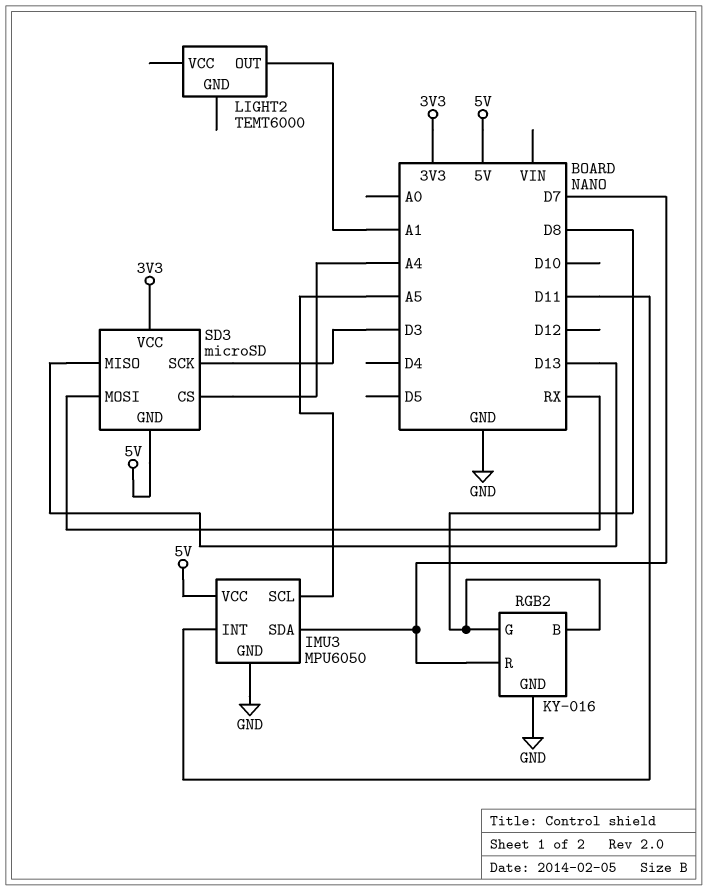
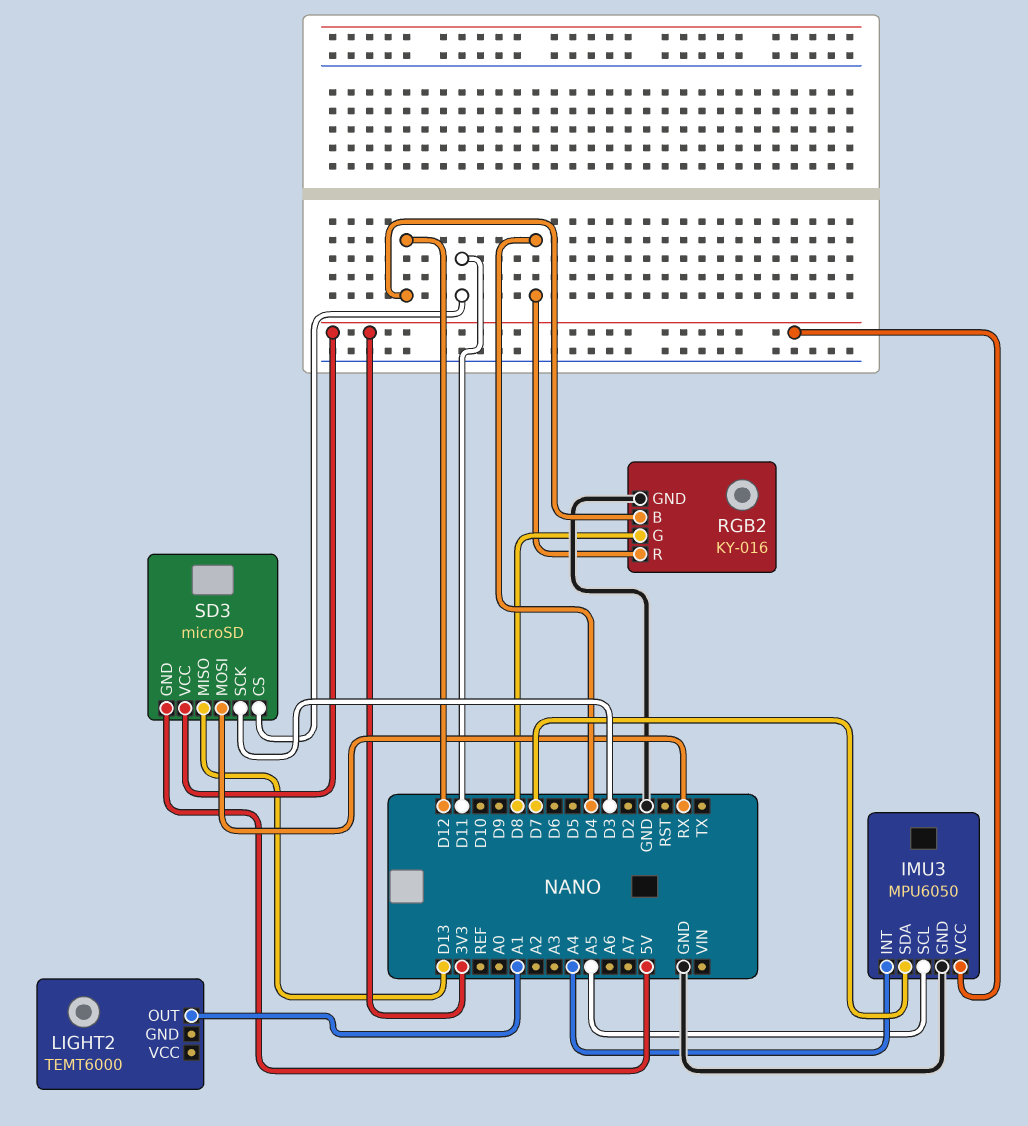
IMU3 pin INT: D11 -> A4
IMU3 pin VCC: 5V -> 3V3
RGB2 pin B: D8 -> D12
RGB2 pin R: D7 -> D4
SD3 pin CS: A4 -> D11

